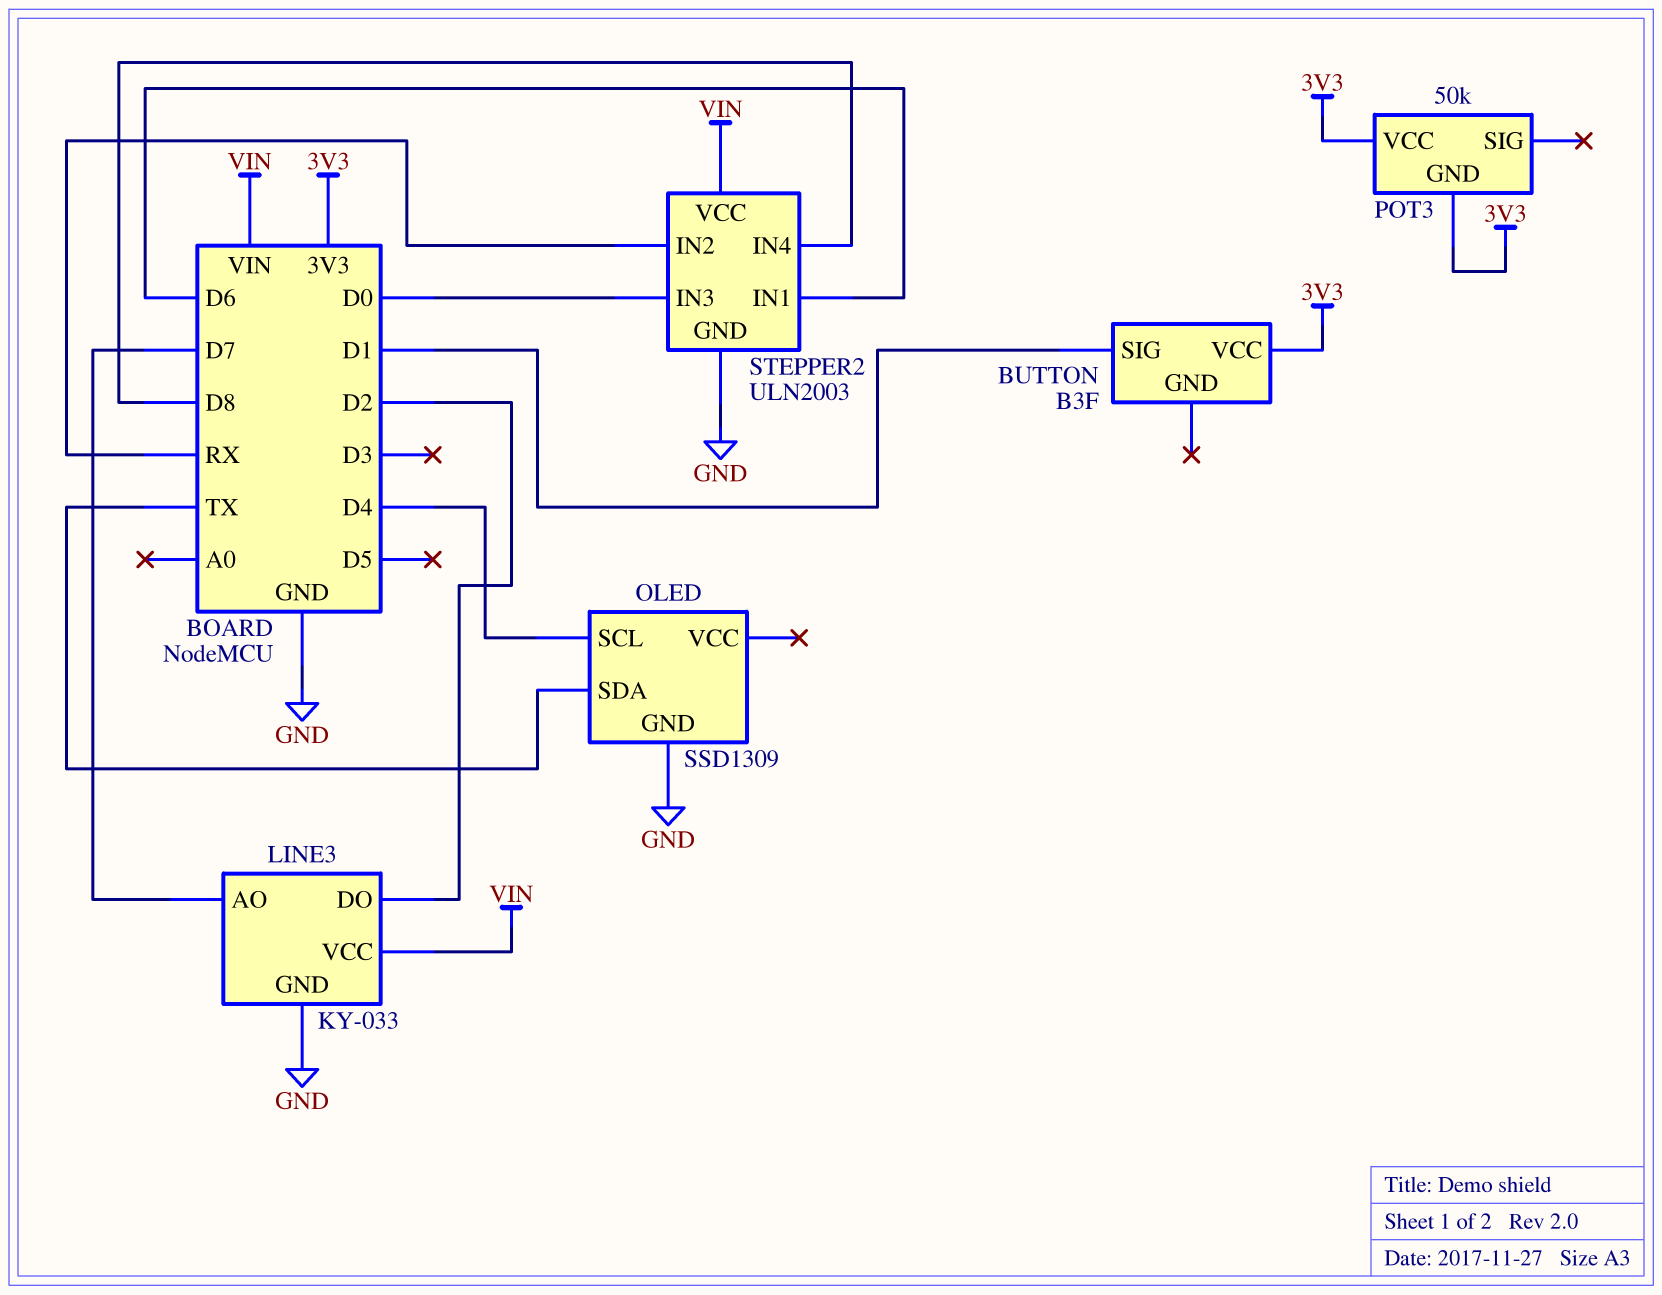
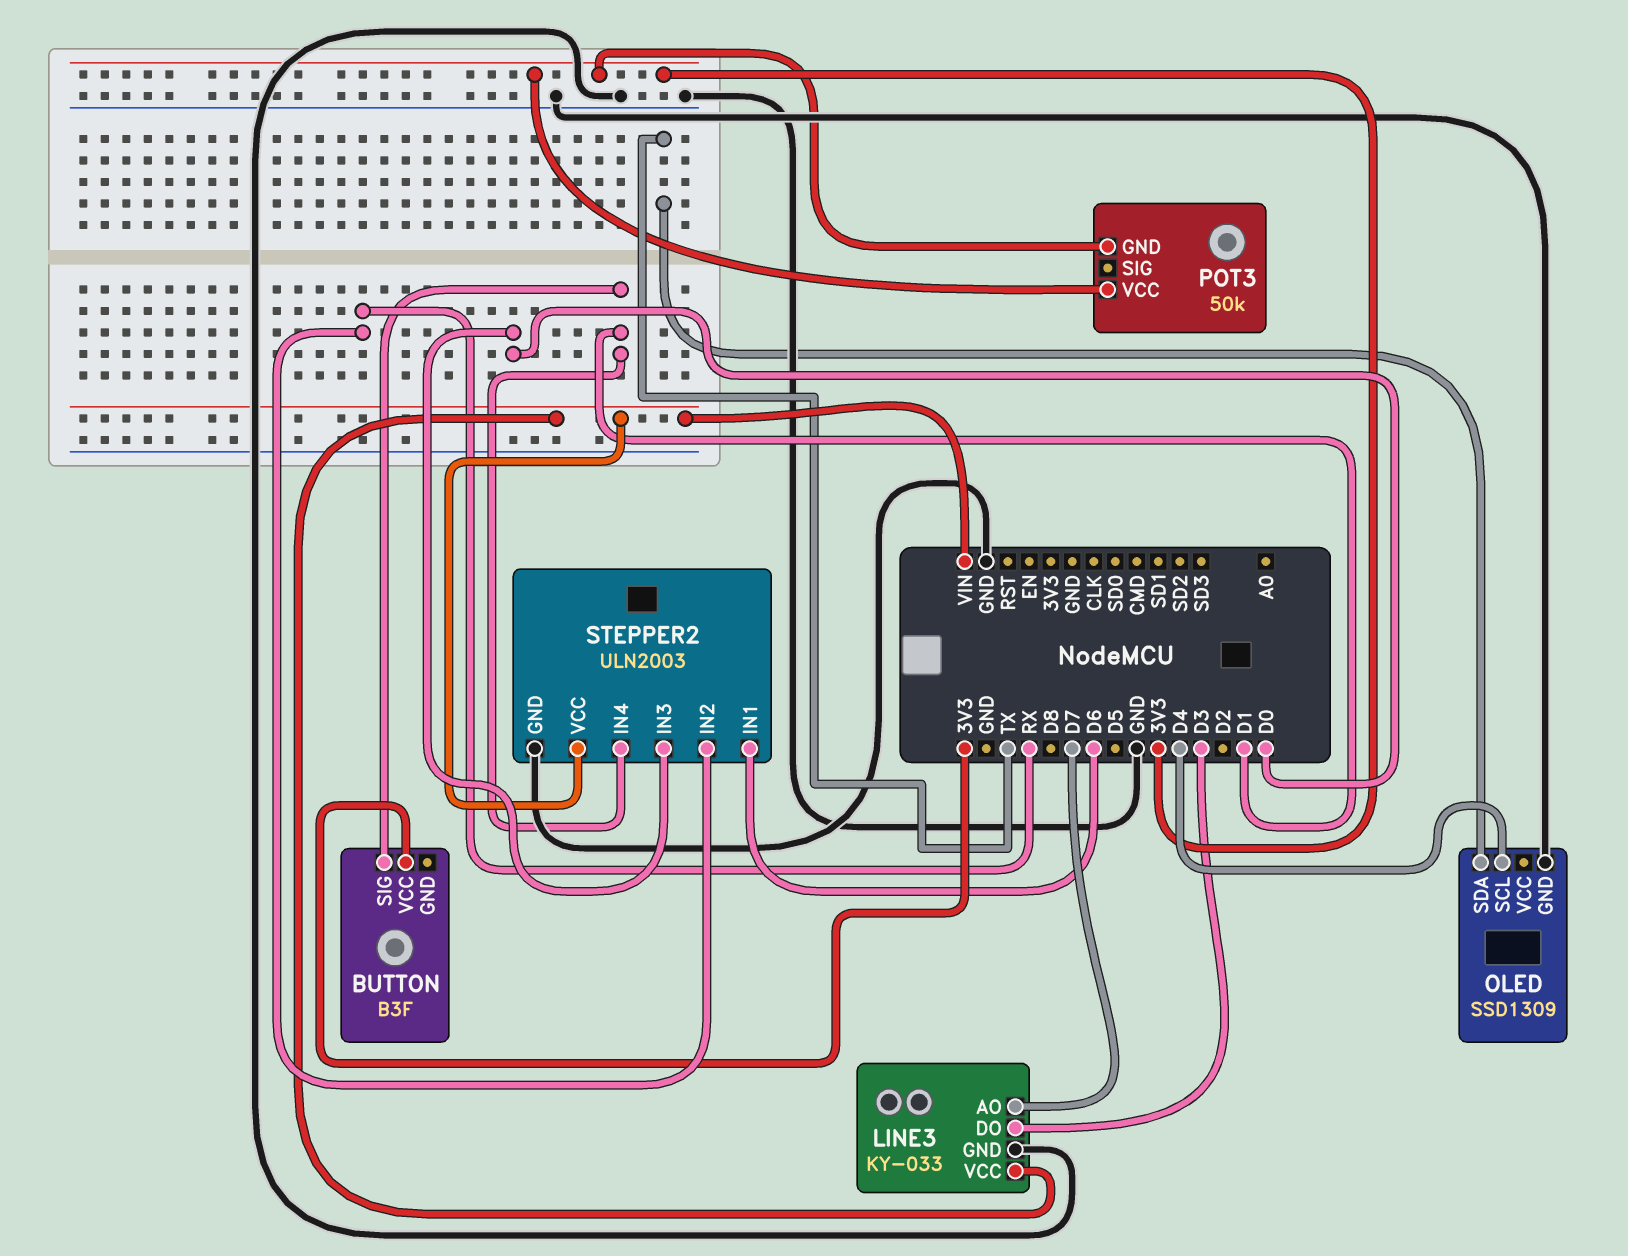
LINE3 pin DO: D2 -> D3
STEPPER2 pin IN4: D8 -> D1

